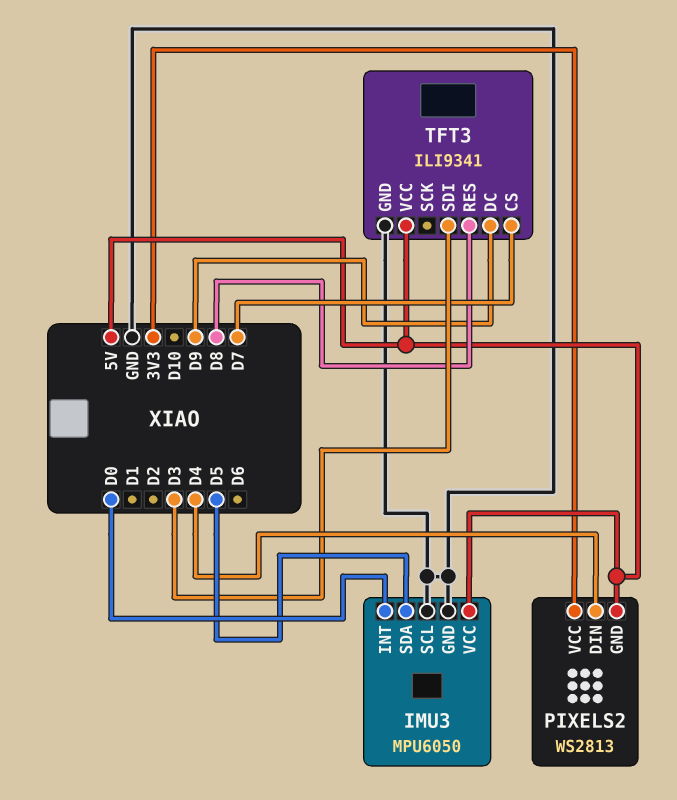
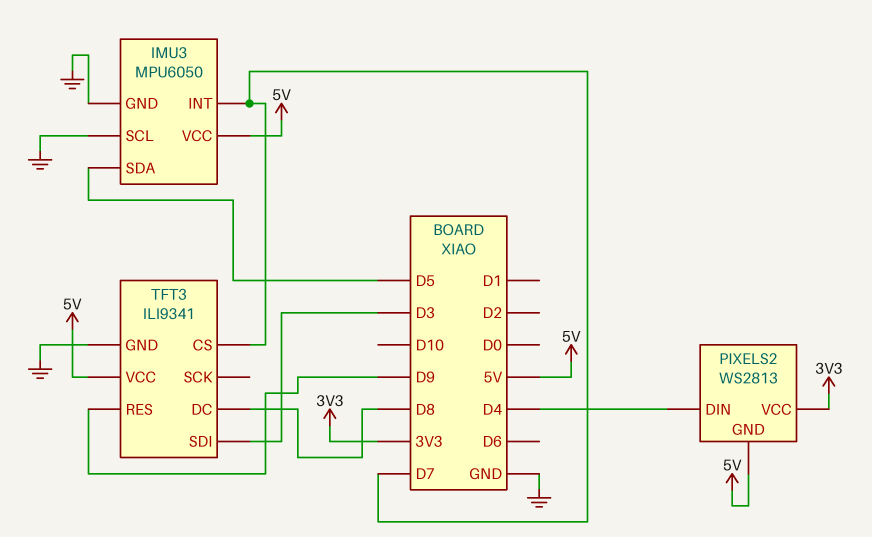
IMU3 pin INT: D0 -> D7
TFT3 pin DC: D9 -> D8
TFT3 pin RES: D8 -> D9

